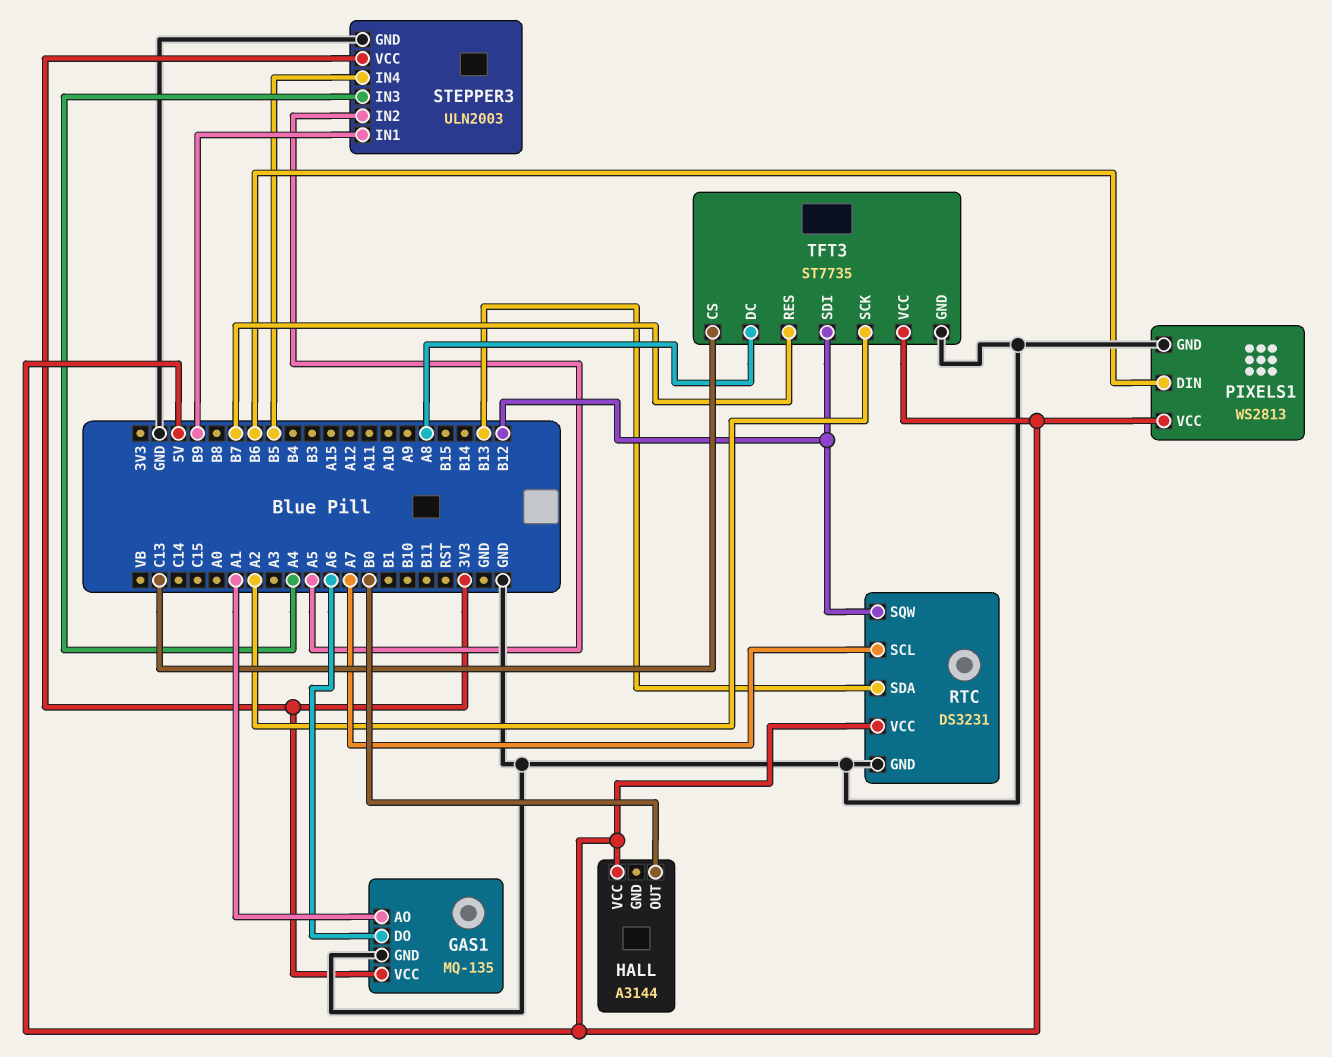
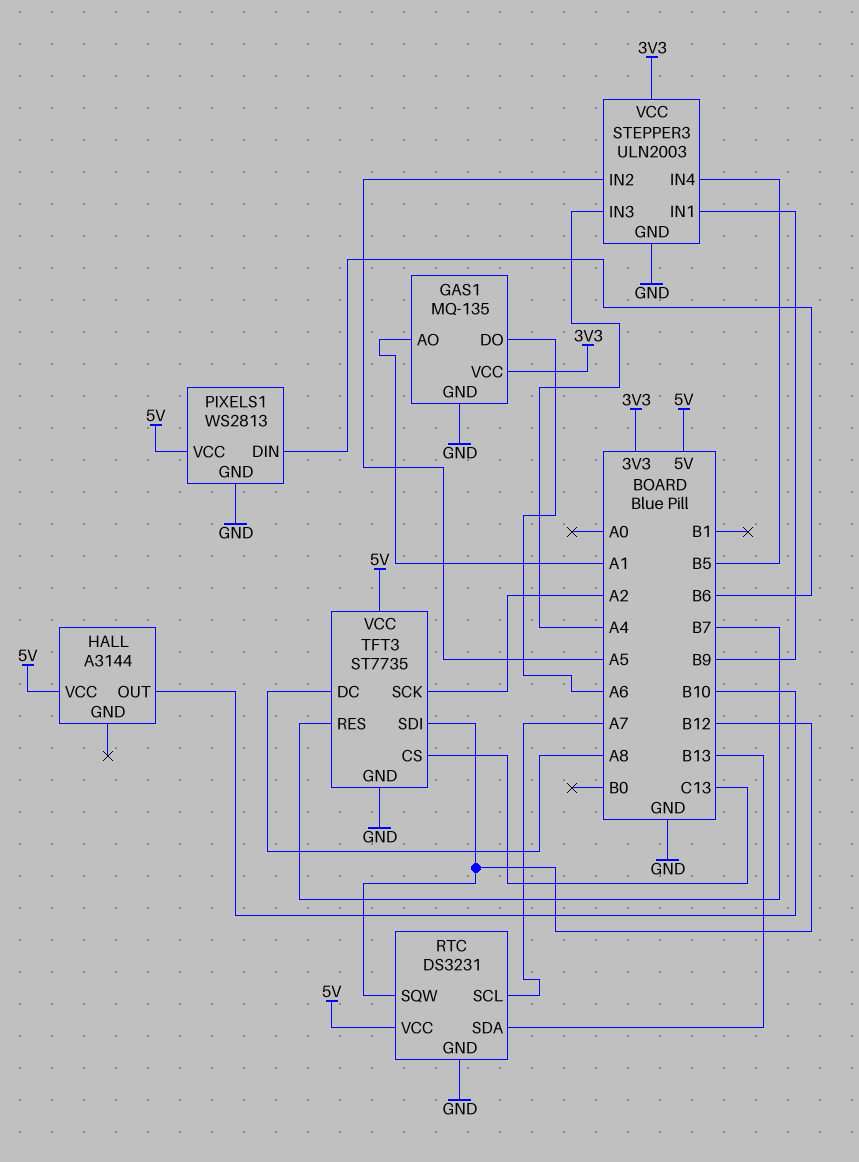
HALL pin OUT: B0 -> B10

